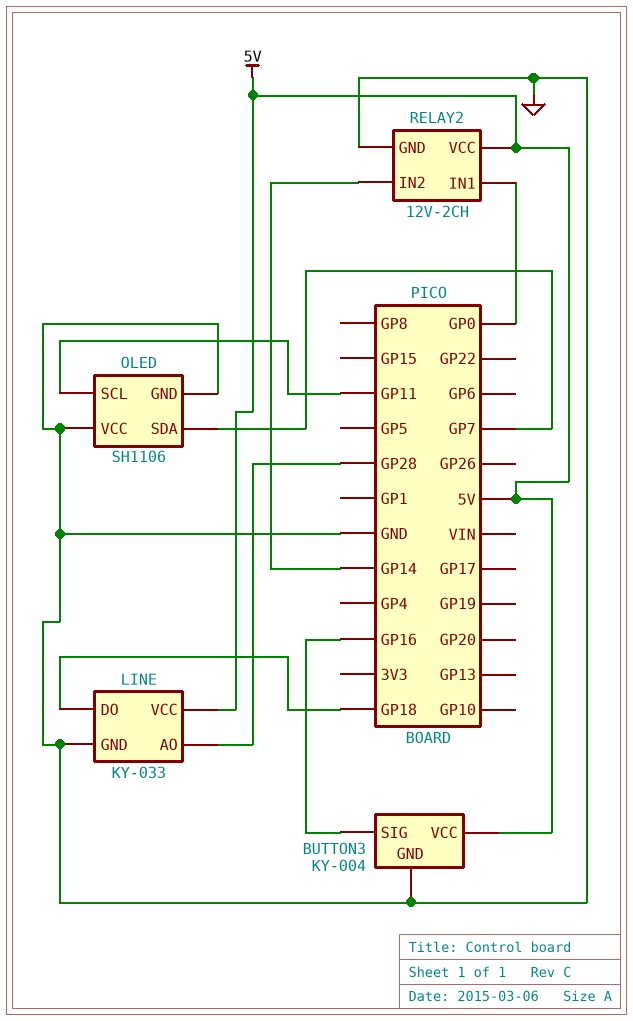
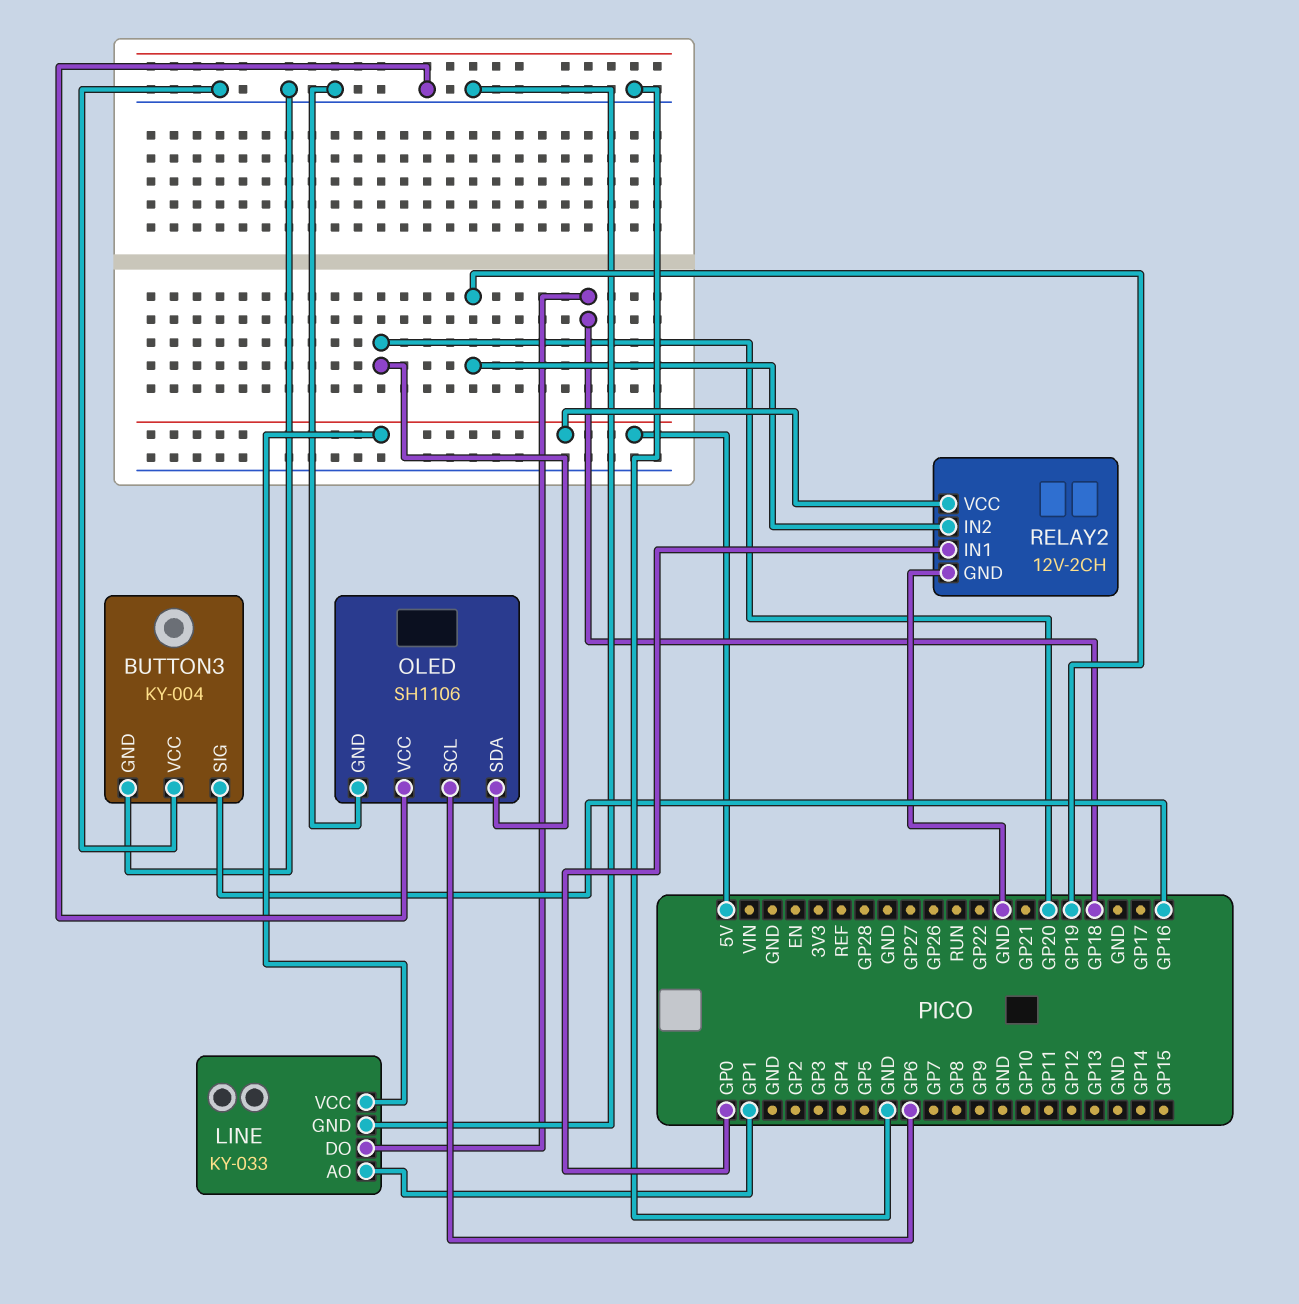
BUTTON3 pin VCC: 5V -> GND
LINE pin AO: GP28 -> GP1
OLED pin SCL: GP11 -> GP6
OLED pin SDA: GP7 -> GP20
RELAY2 pin IN2: GP14 -> GP19

